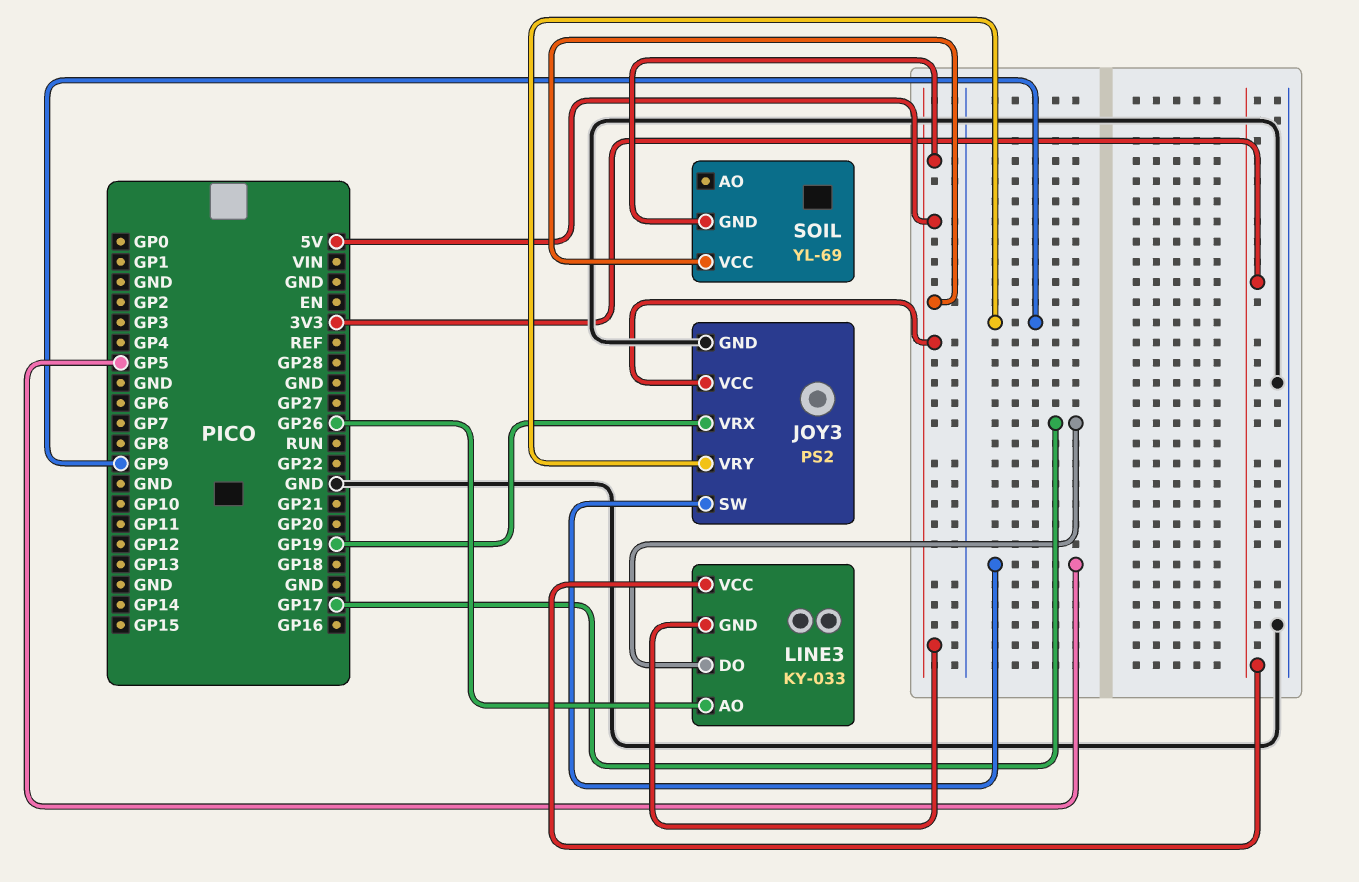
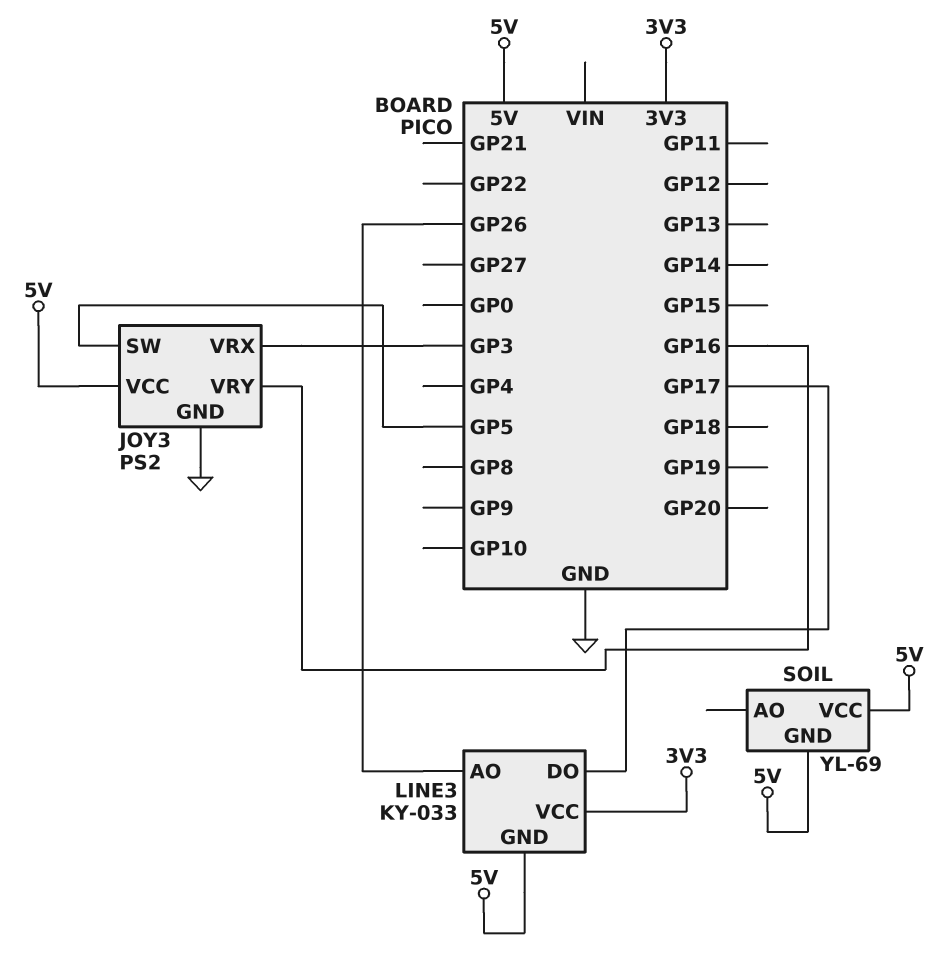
JOY3 pin VRX: GP19 -> GP3
JOY3 pin VRY: GP9 -> GP16

